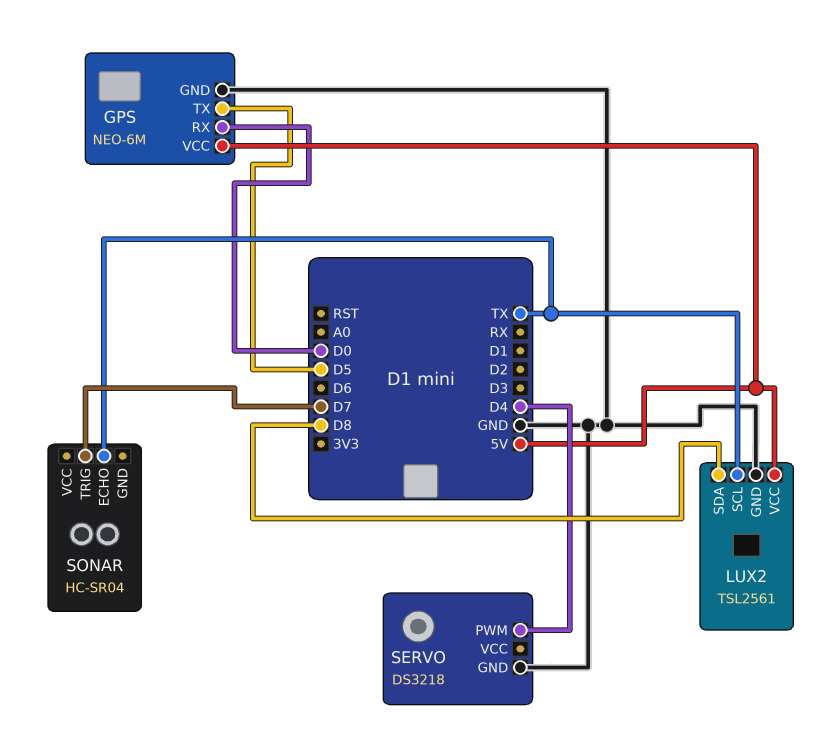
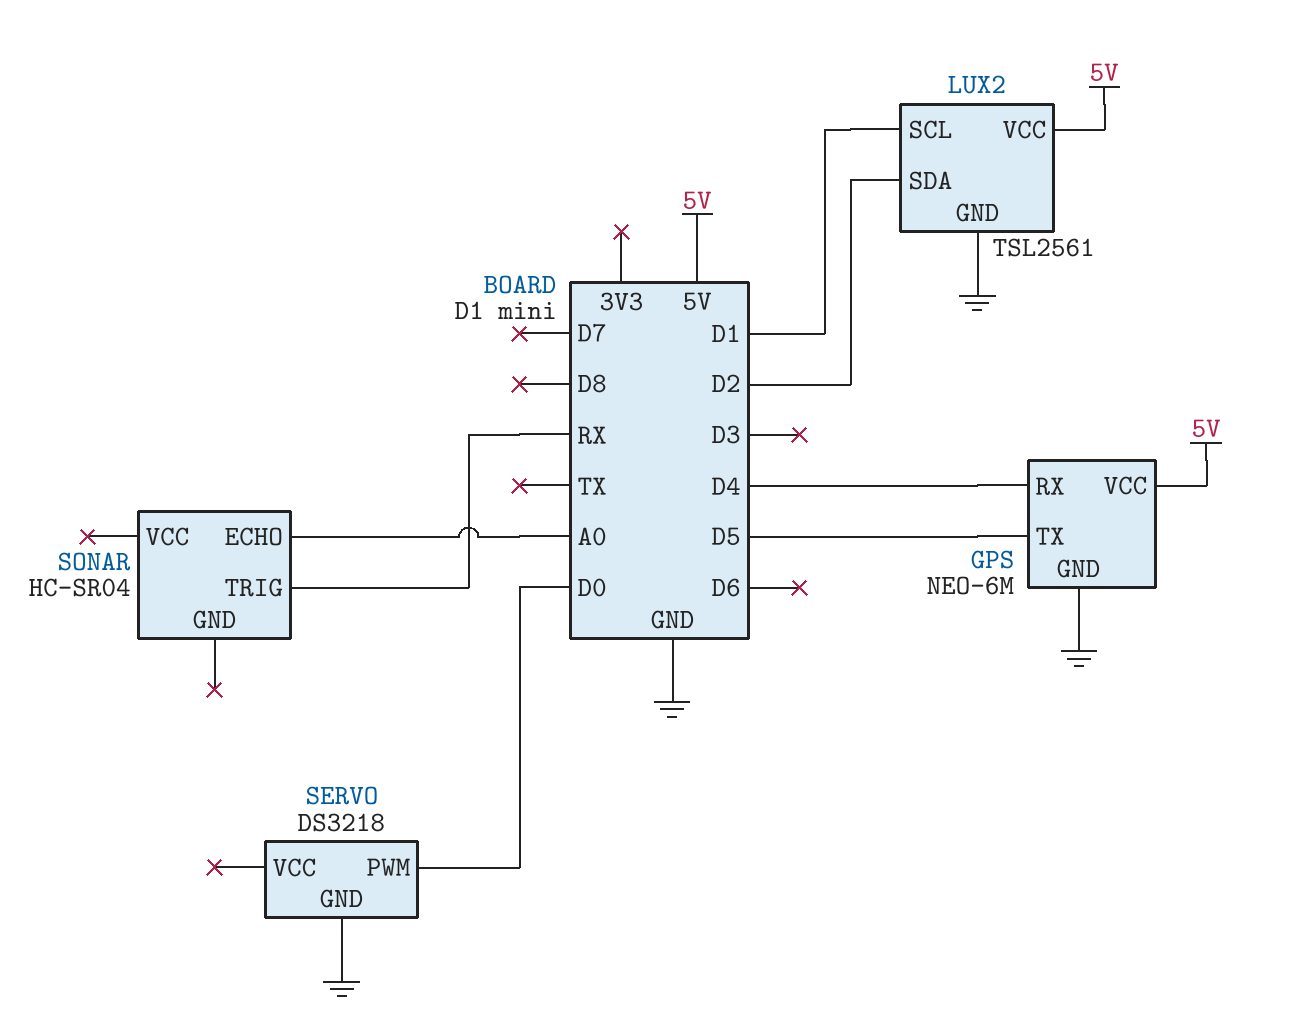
GPS pin RX: D0 -> D4
LUX2 pin SCL: TX -> D1
LUX2 pin SDA: D8 -> D2
SERVO pin PWM: D4 -> D0
SONAR pin ECHO: TX -> A0
SONAR pin TRIG: D7 -> RX

